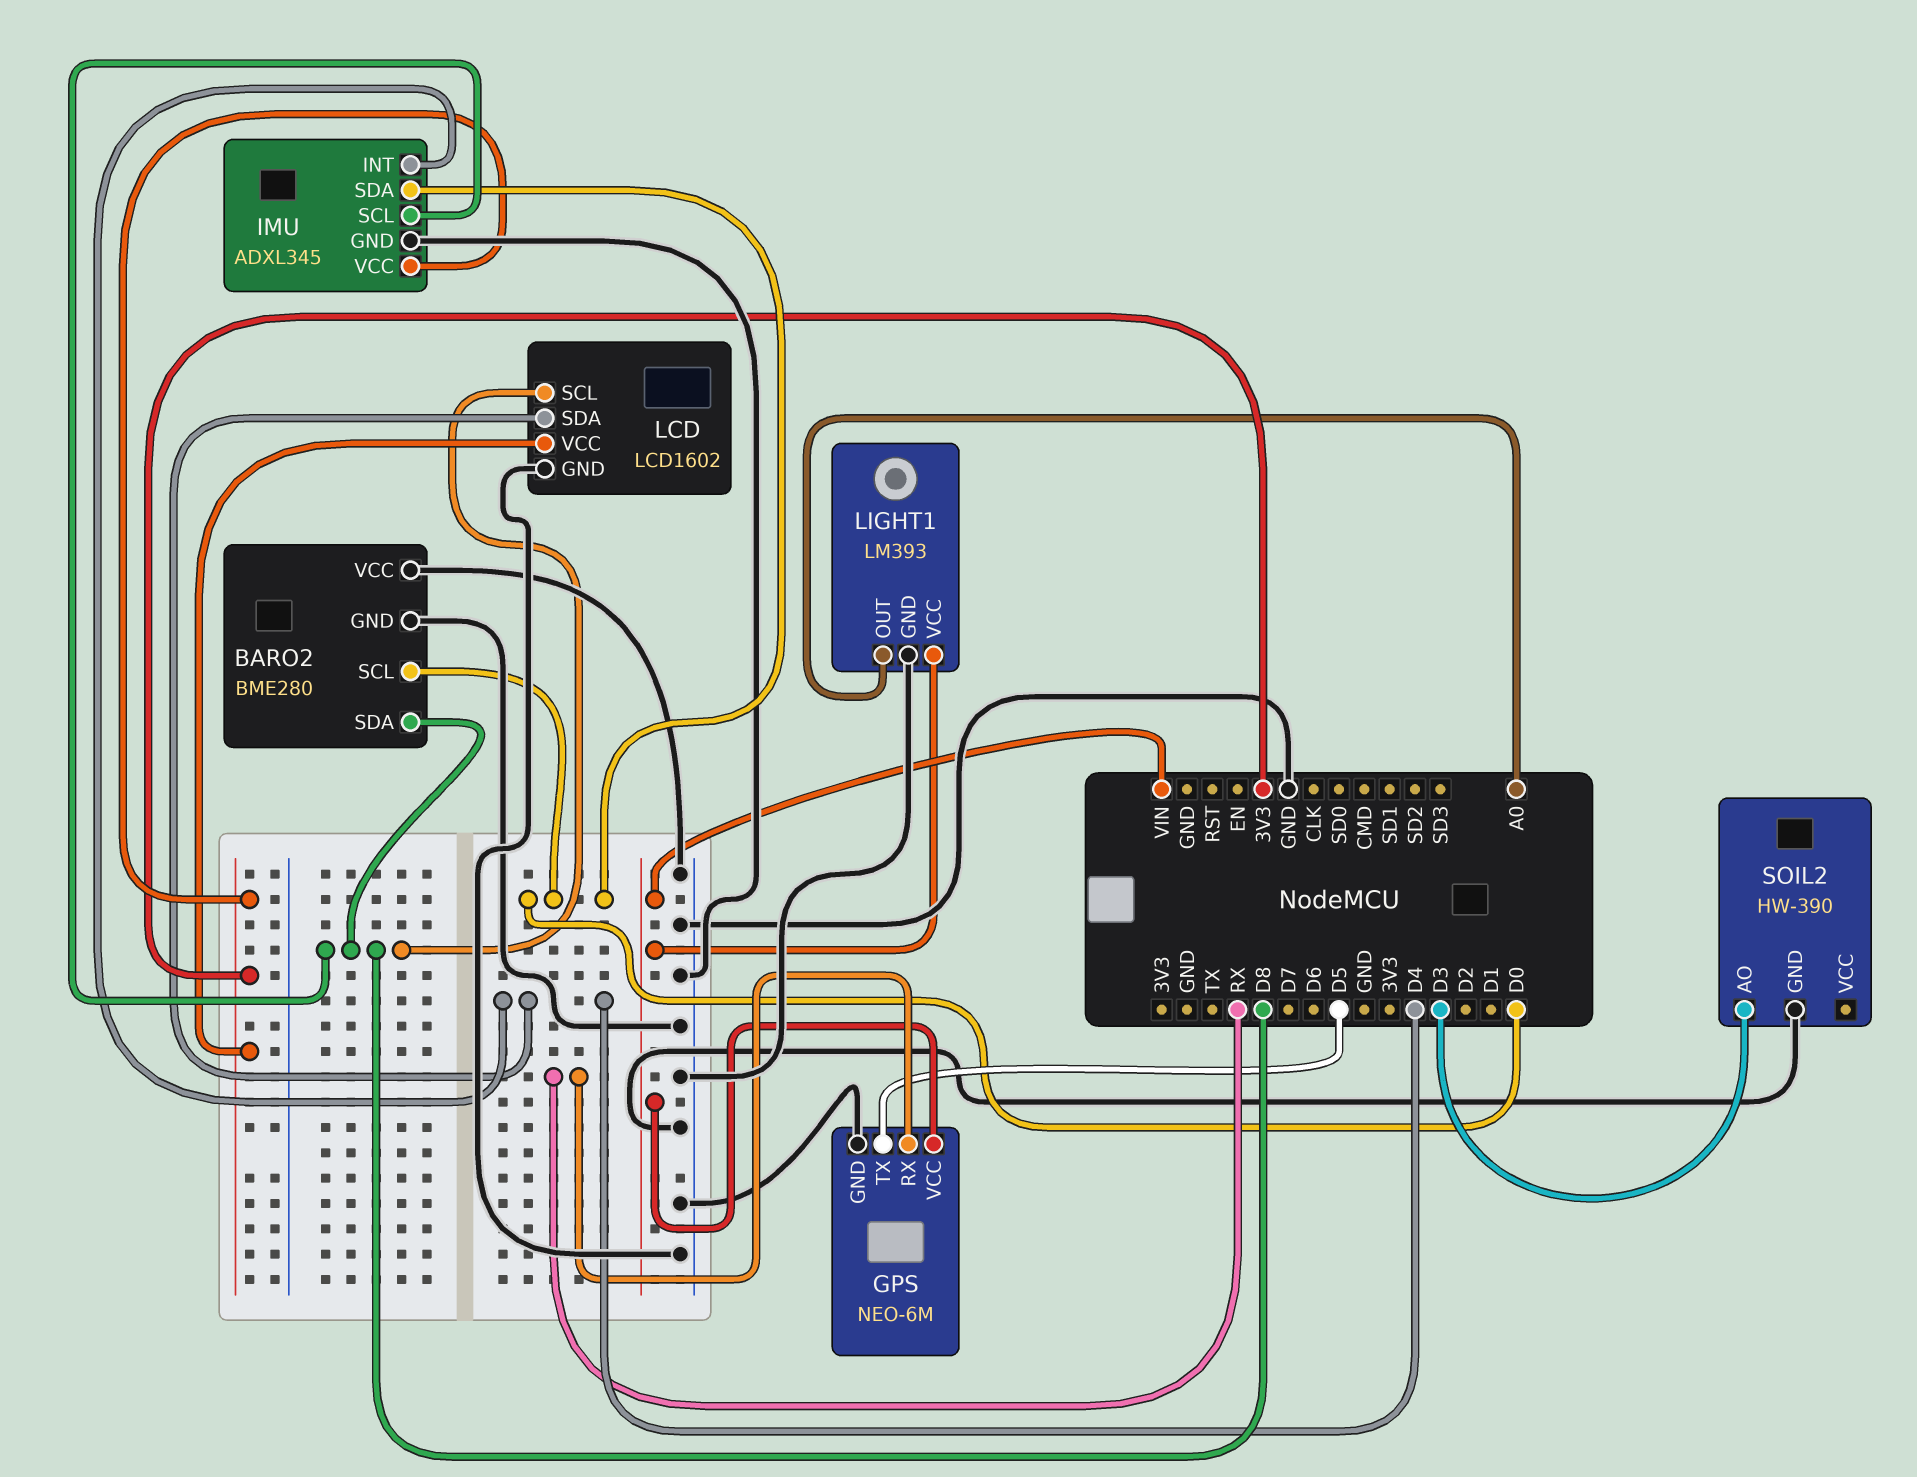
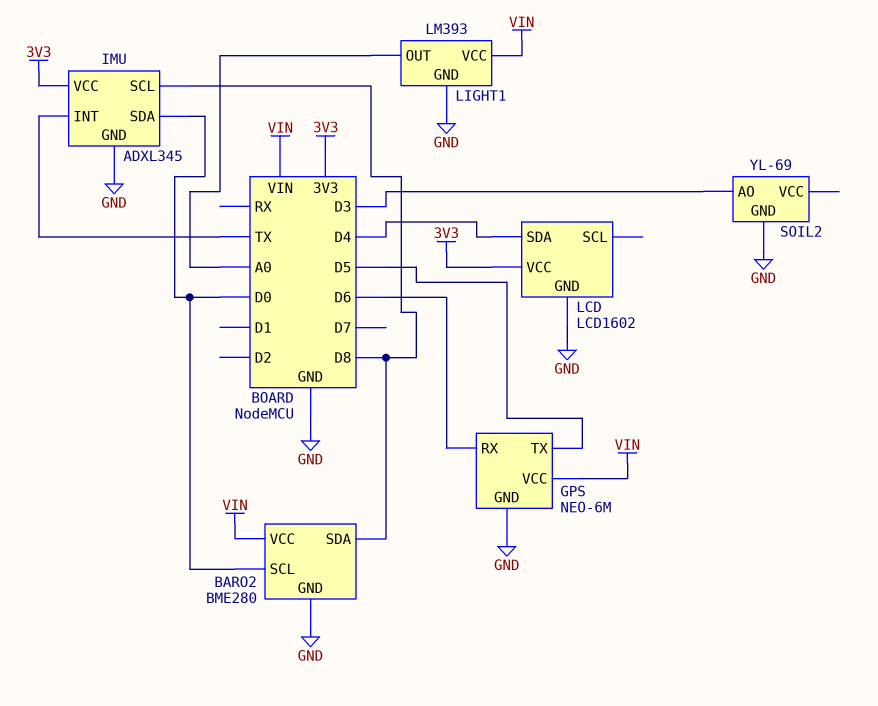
BARO2 pin VCC: GND -> VIN
GPS pin RX: RX -> D6
IMU pin INT: D4 -> TX
LCD pin SCL: D8 -> none
SOIL2: HW-390 -> YL-69

